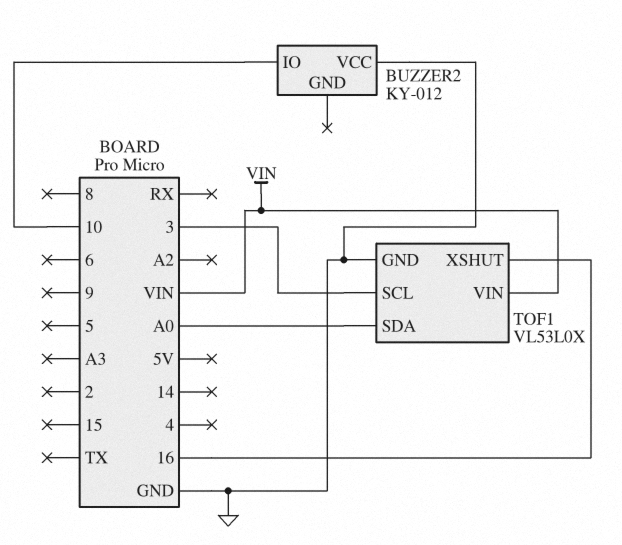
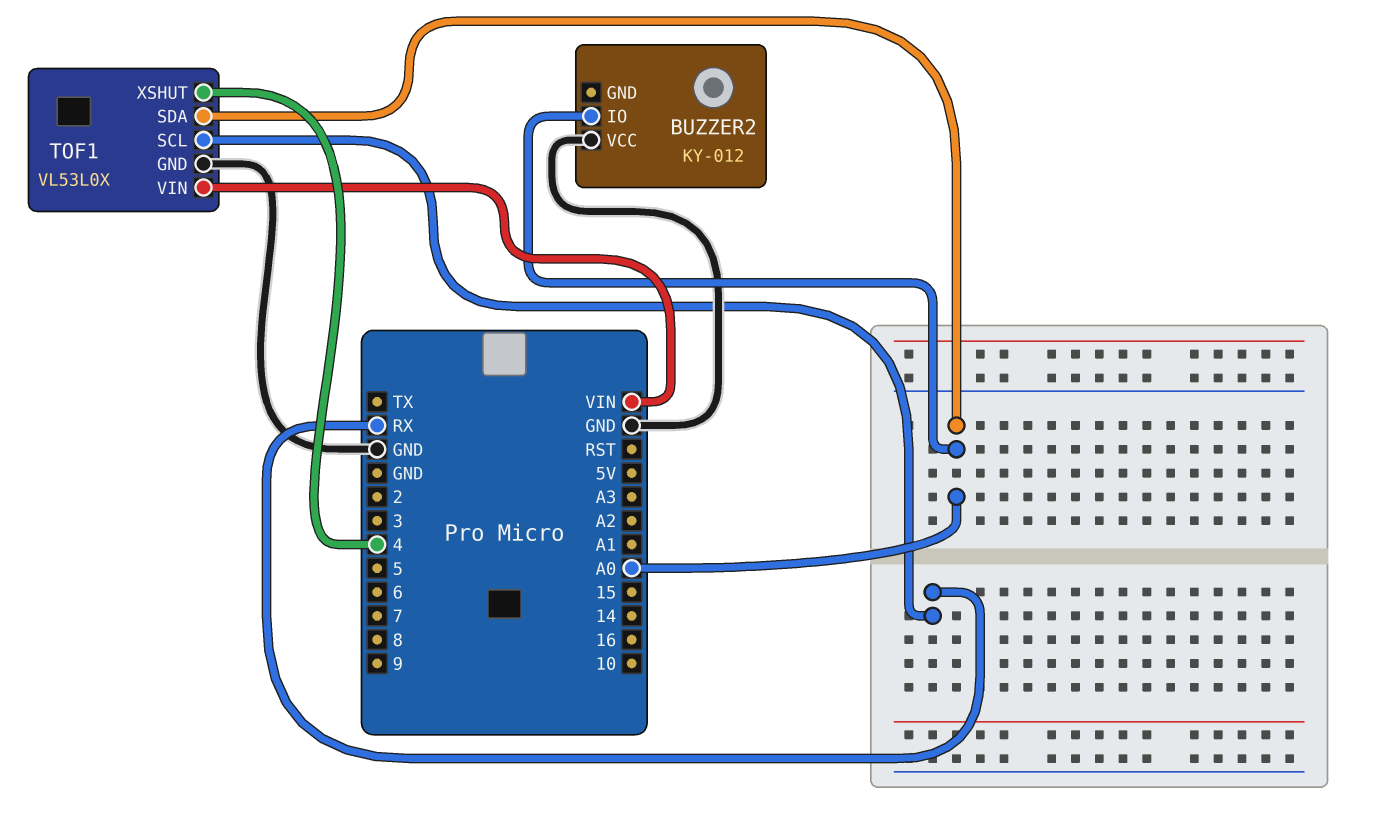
BUZZER2 pin IO: 10 -> A0
TOF1 pin SCL: 3 -> RX
TOF1 pin XSHUT: 16 -> 4

